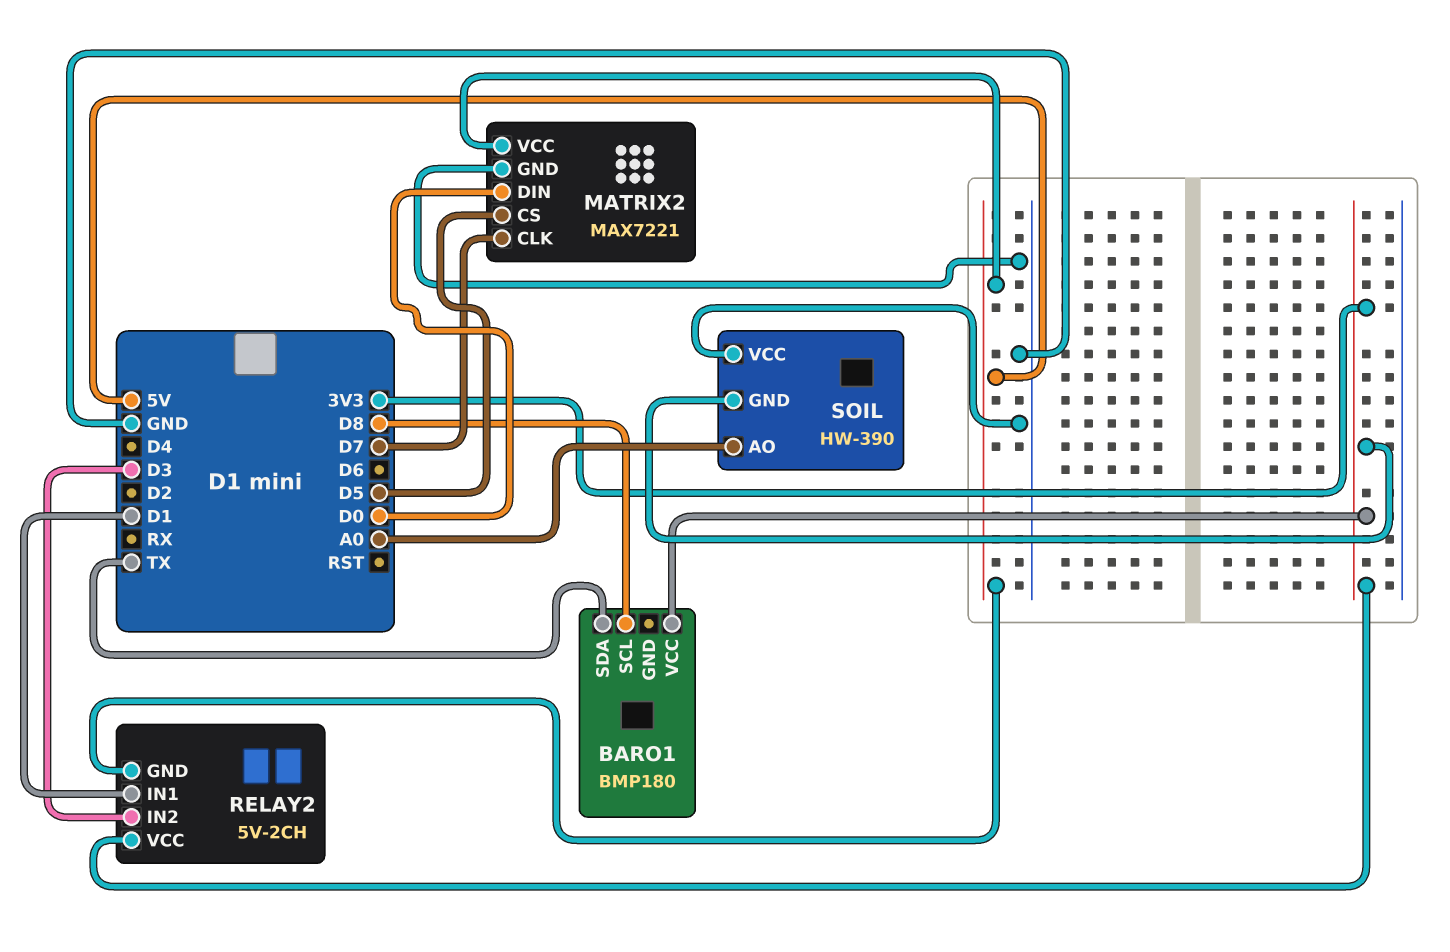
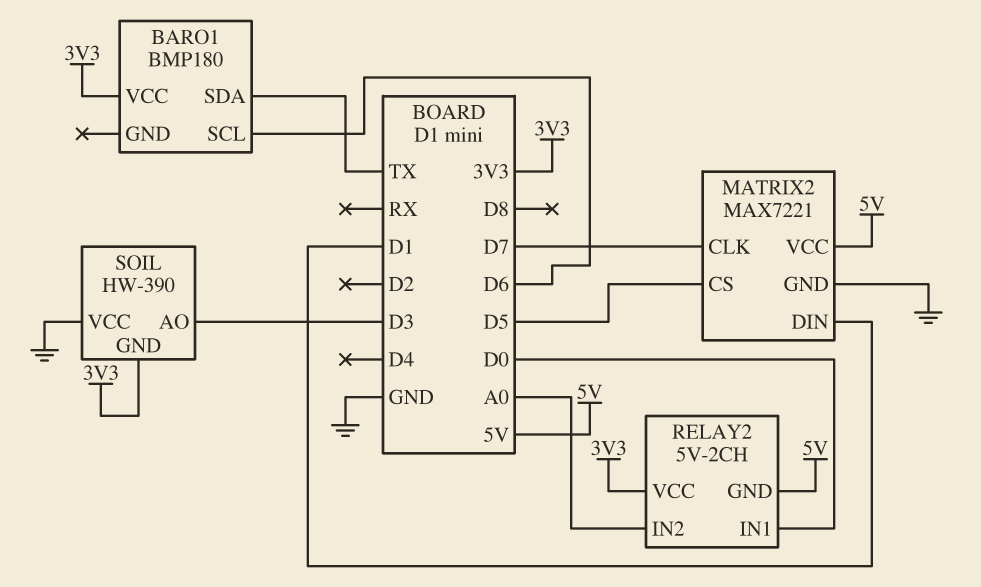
BARO1 pin SCL: D8 -> D6
MATRIX2 pin DIN: D0 -> D1
RELAY2 pin IN1: D1 -> D0
RELAY2 pin IN2: D3 -> A0
SOIL pin AO: A0 -> D3

